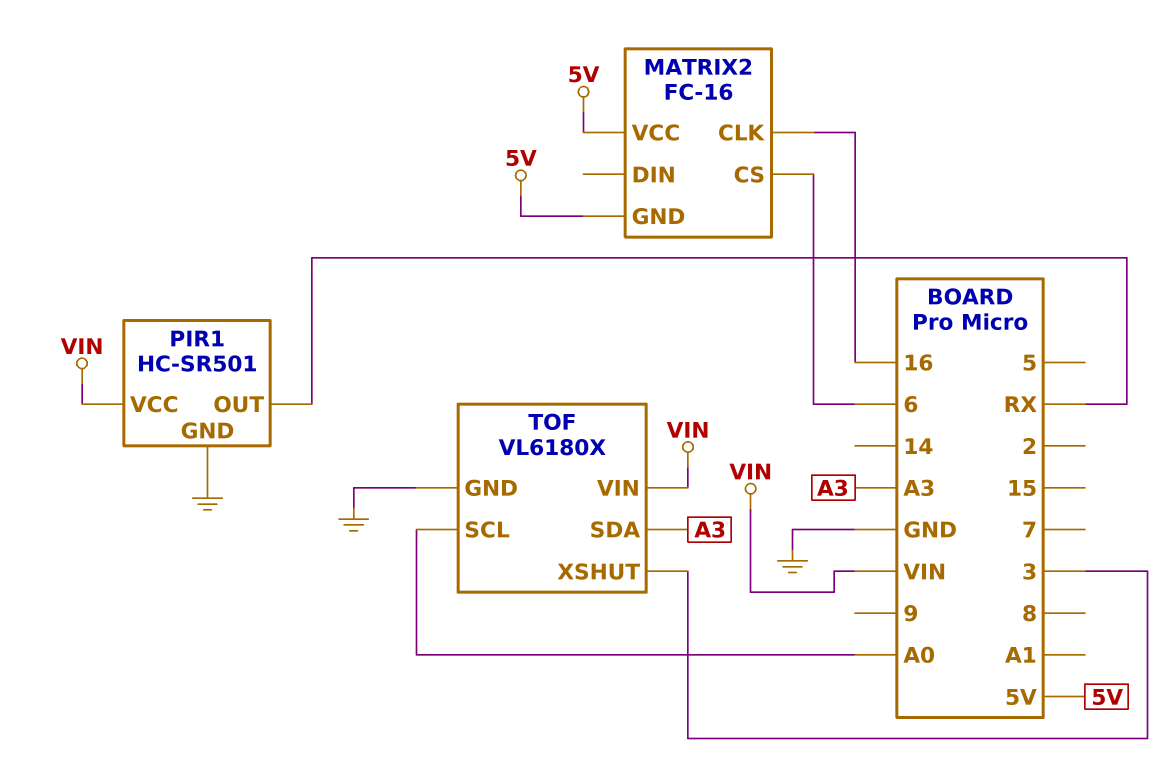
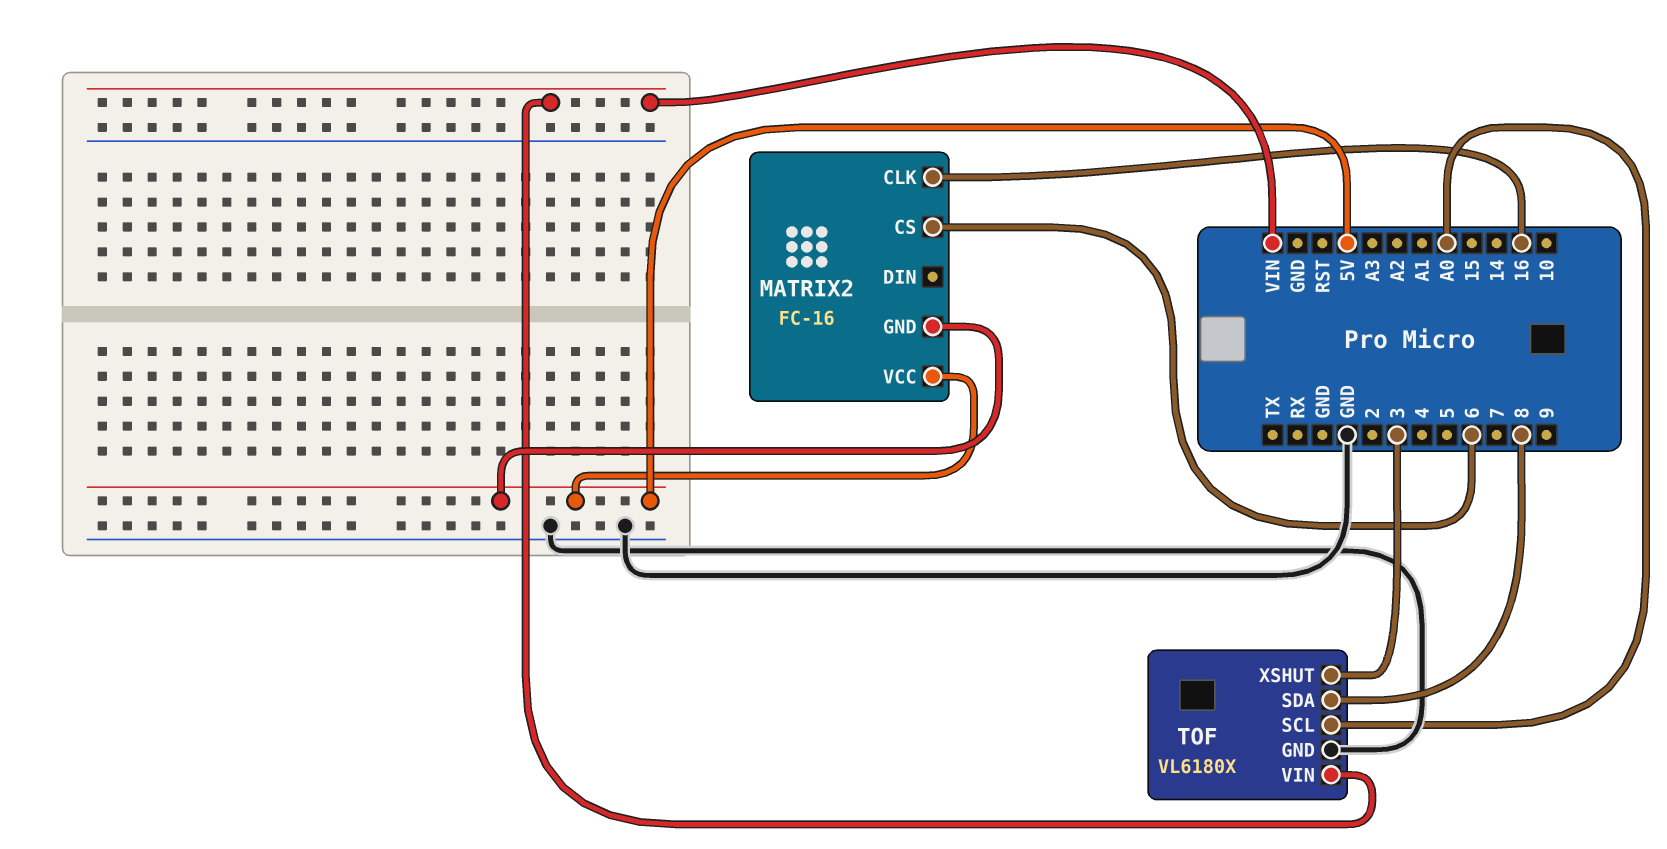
PIR1: HC-SR501 -> none
PIR1 pin GND: GND -> none
PIR1 pin OUT: RX -> none
PIR1 pin VCC: VIN -> none
TOF pin SDA: A3 -> 8

